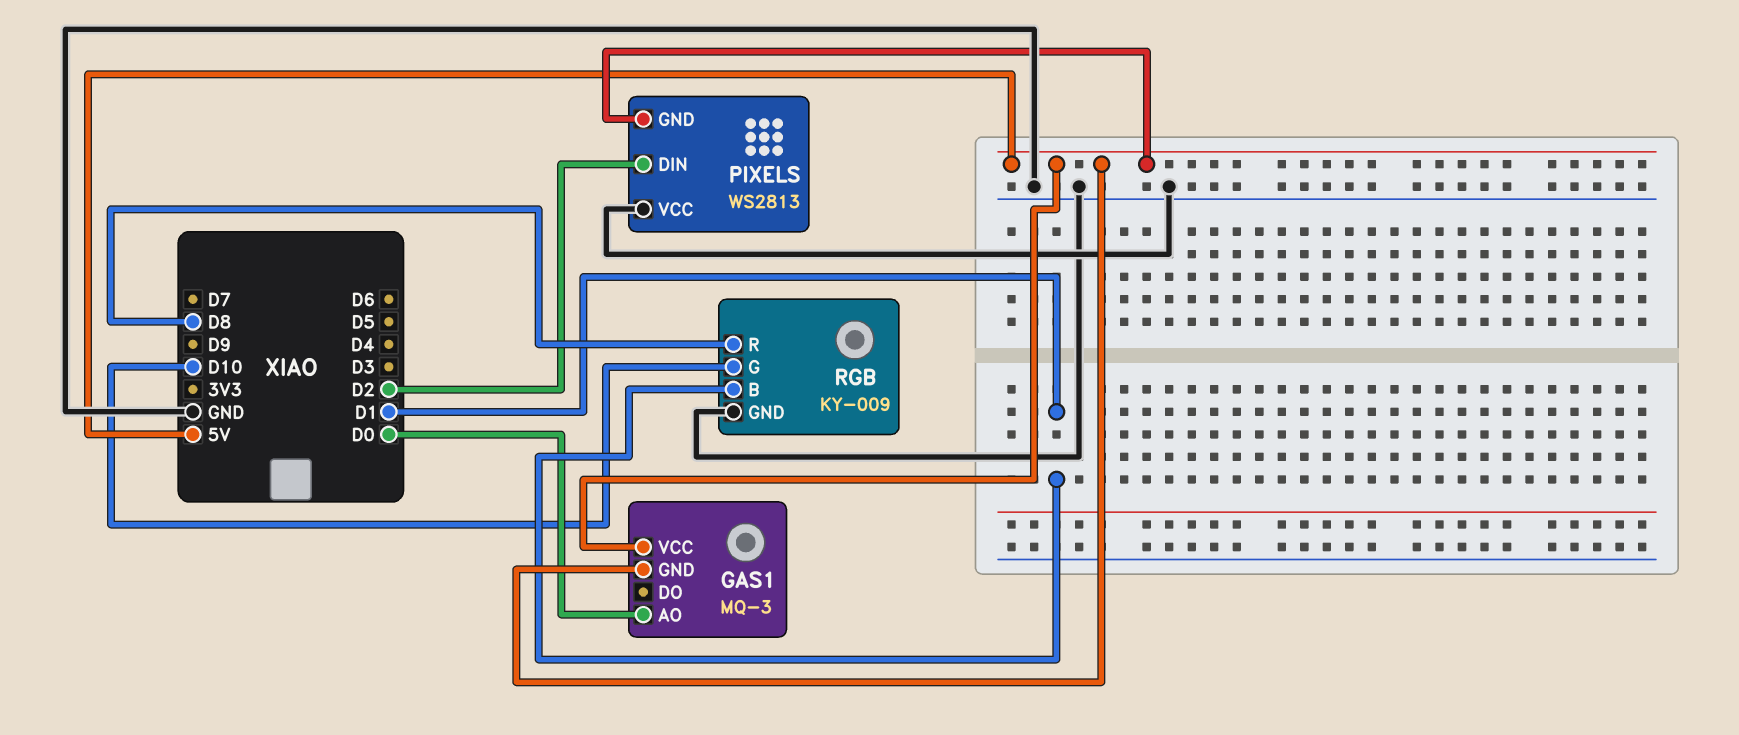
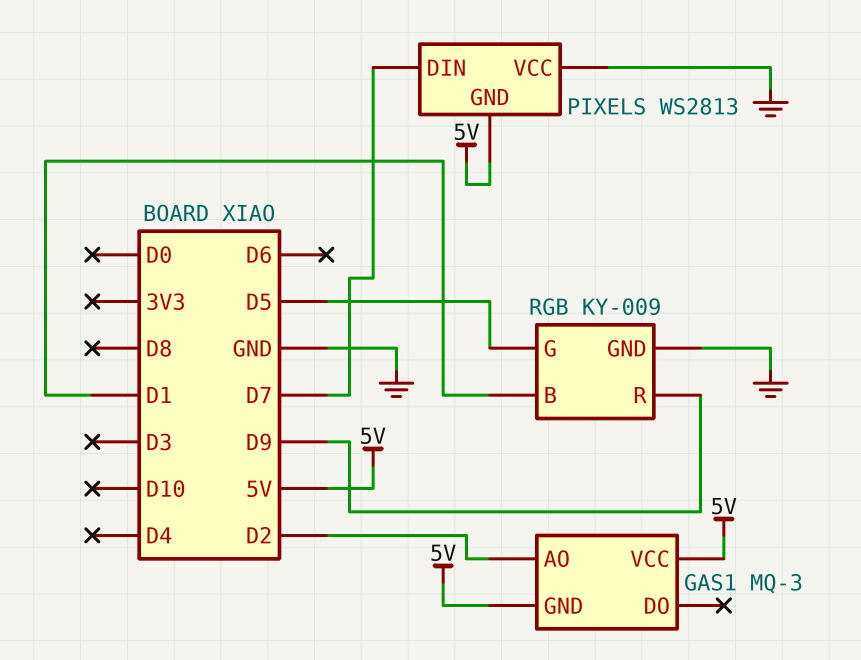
GAS1 pin AO: D0 -> D2
PIXELS pin DIN: D2 -> D7
RGB pin G: D10 -> D5
RGB pin R: D8 -> D9

